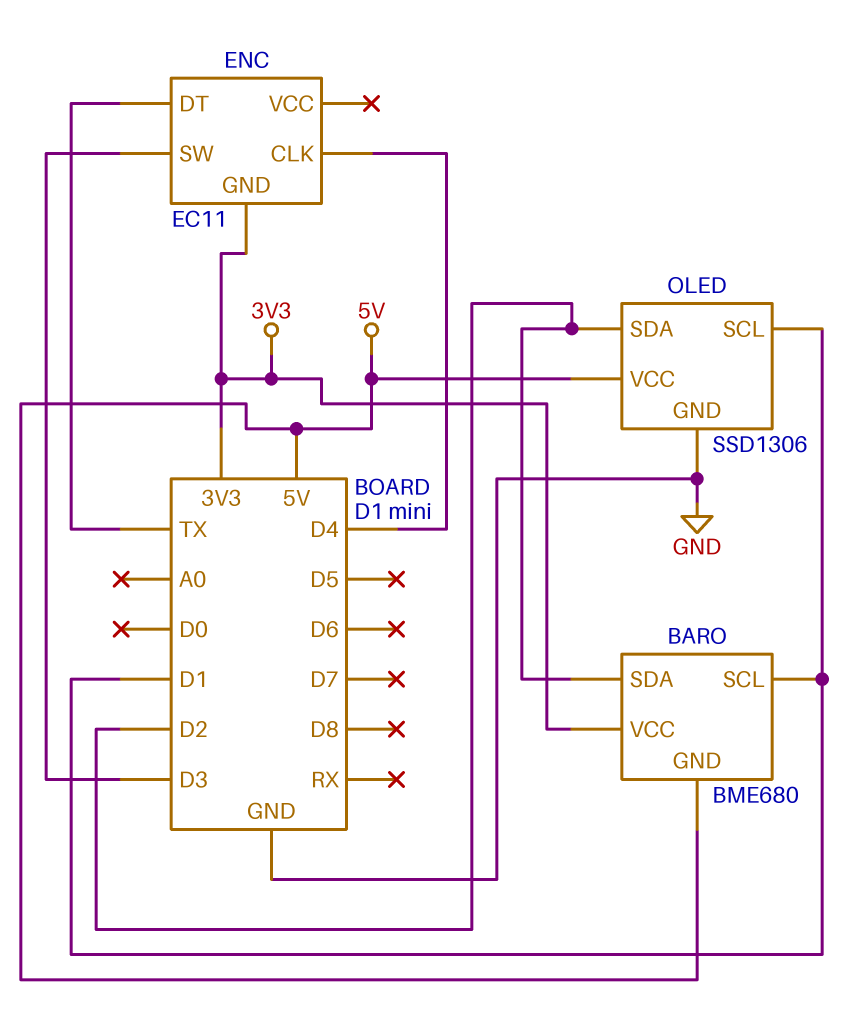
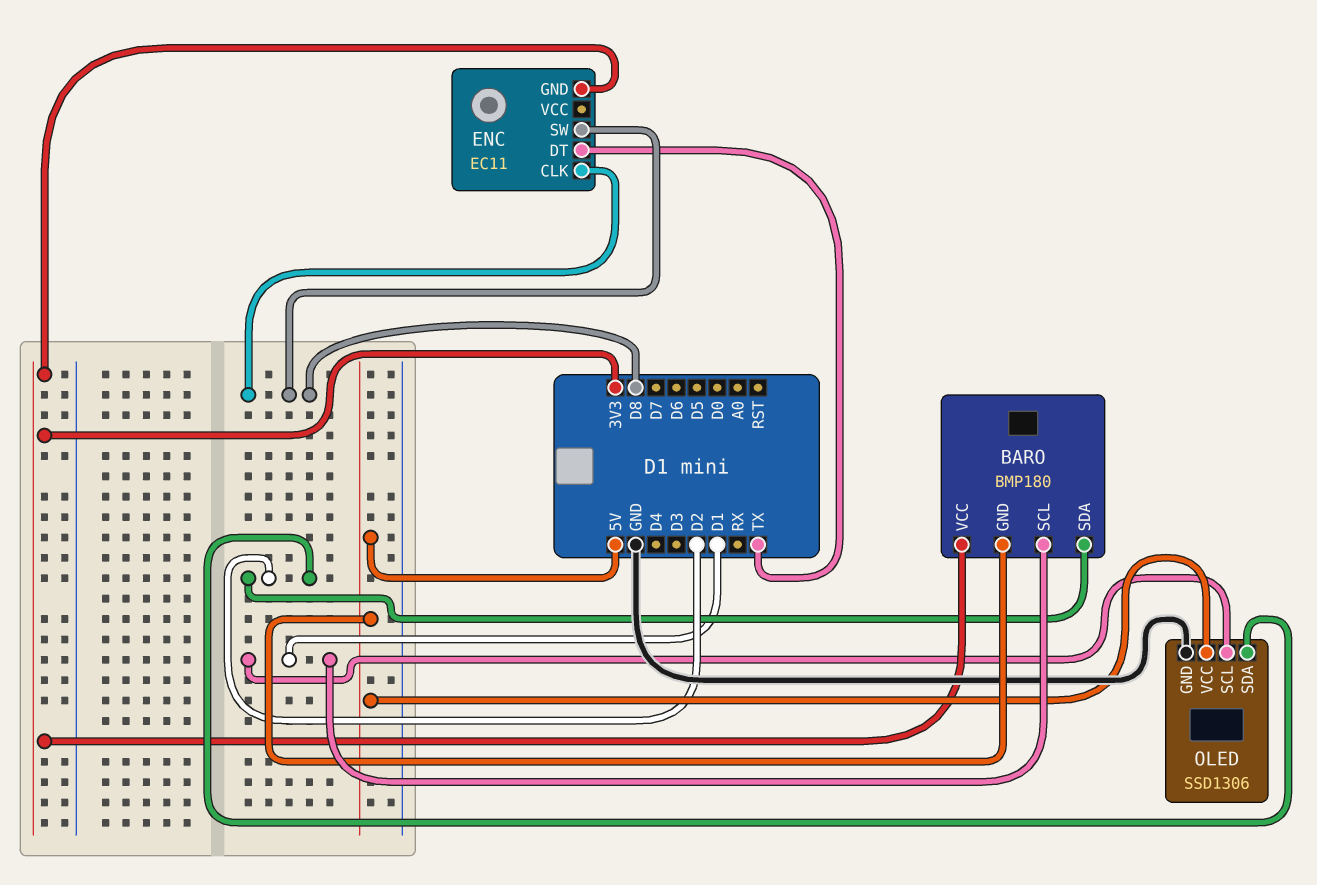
BARO: BME680 -> BMP180
ENC pin CLK: D4 -> D8
ENC pin SW: D3 -> D8

